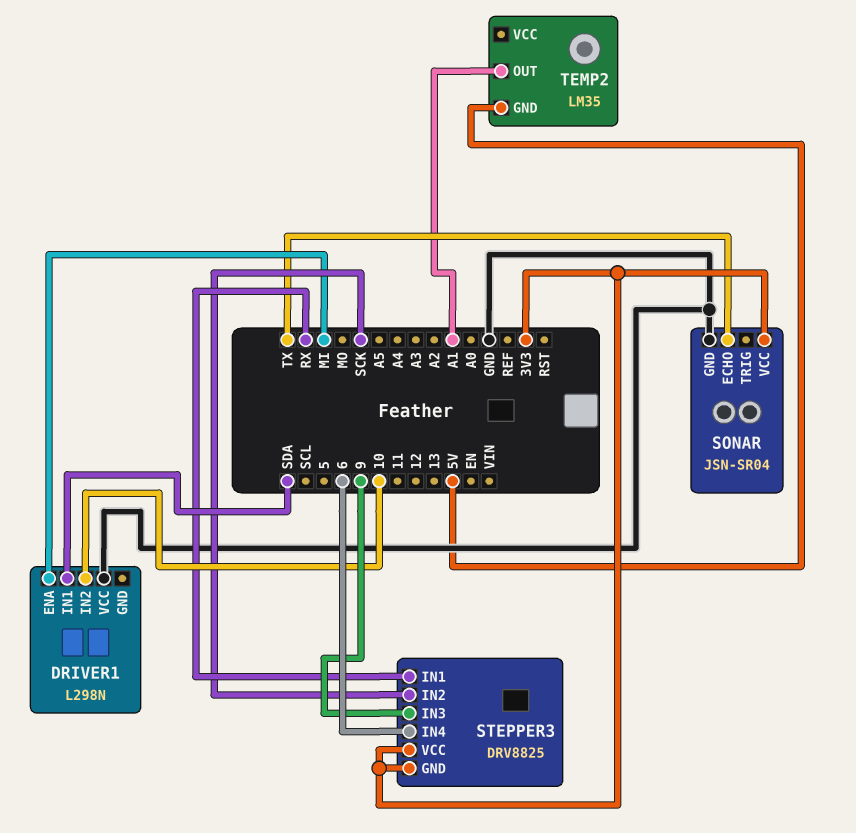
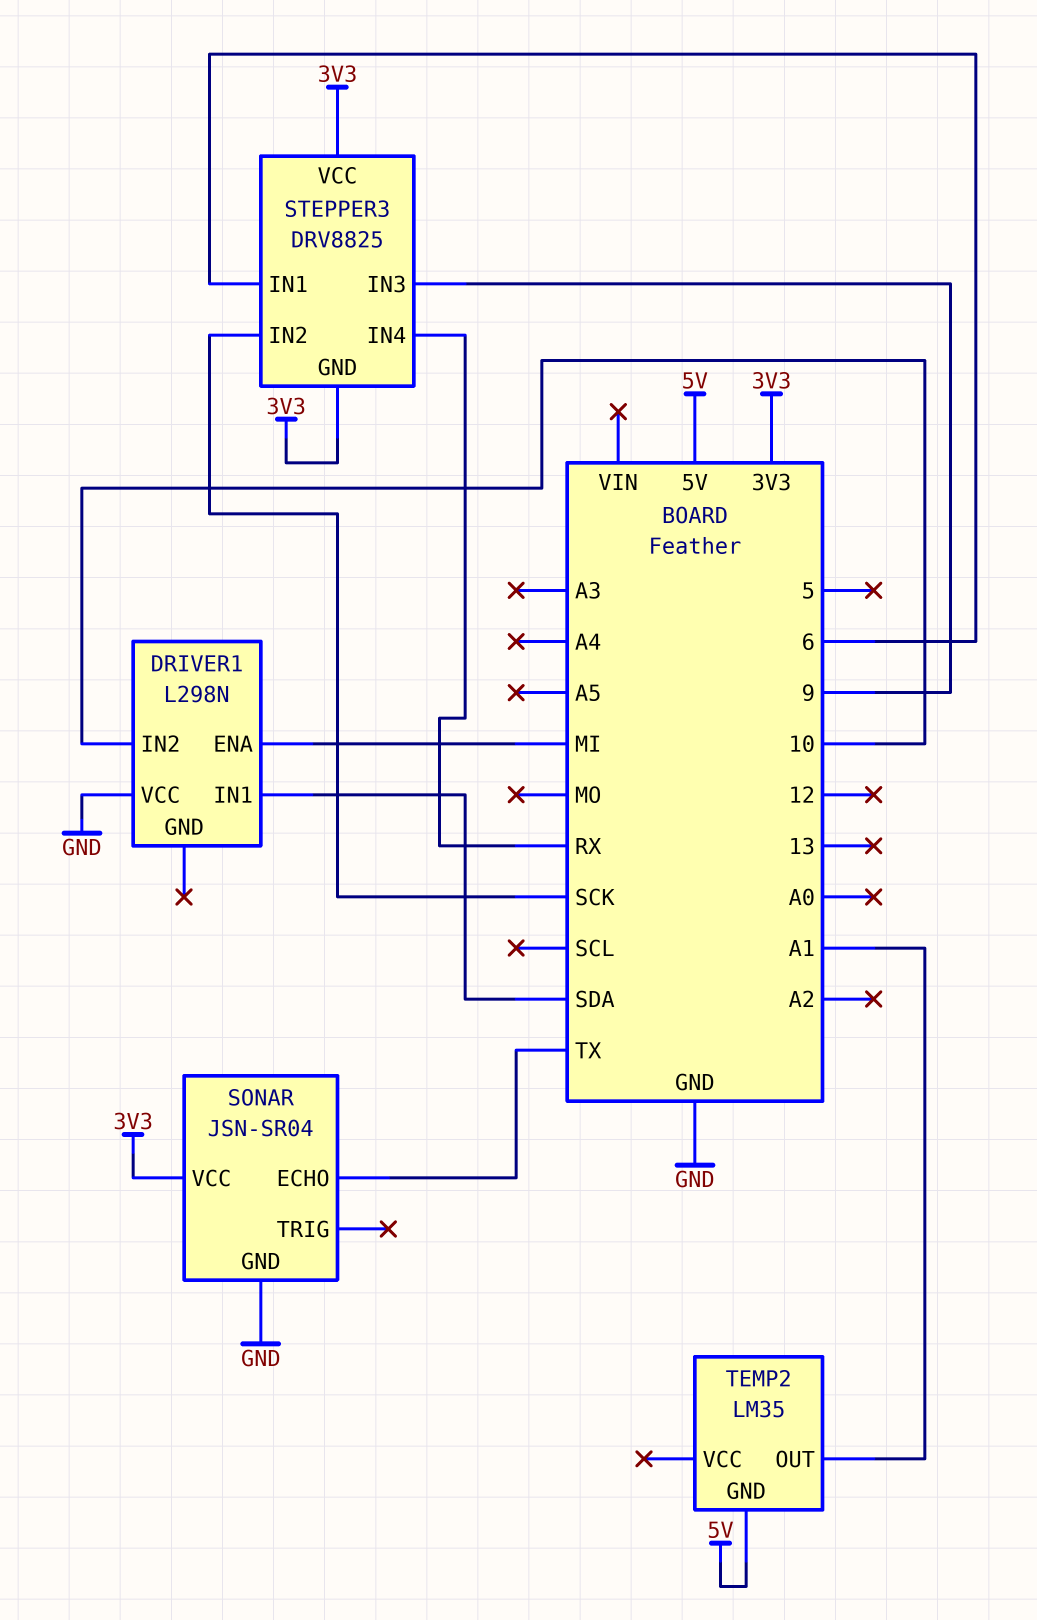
STEPPER3 pin IN1: RX -> 6
STEPPER3 pin IN4: 6 -> RX

